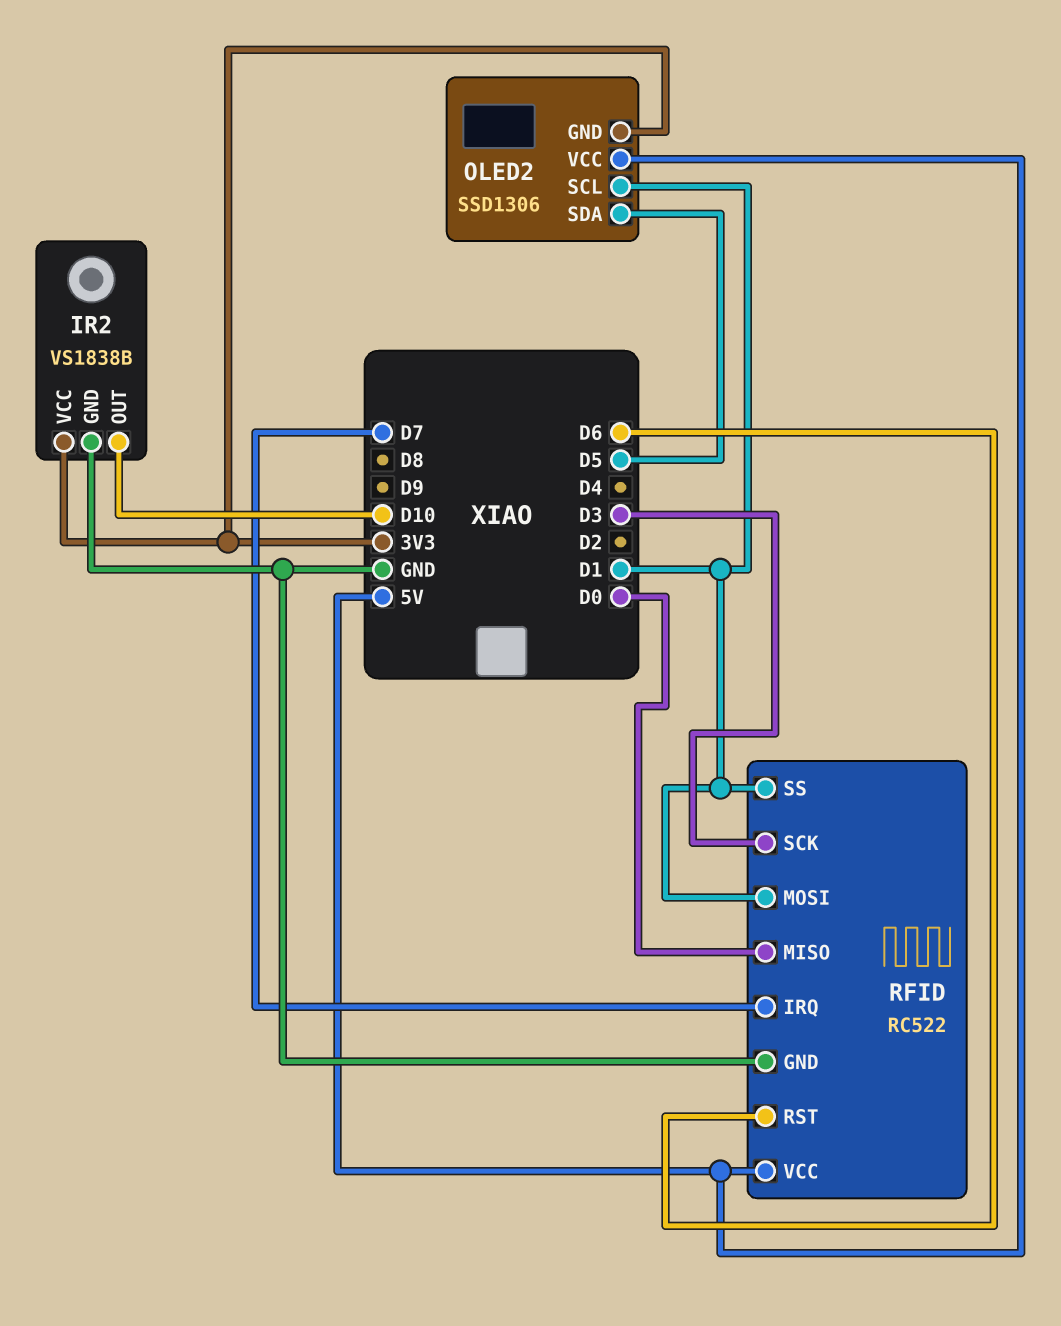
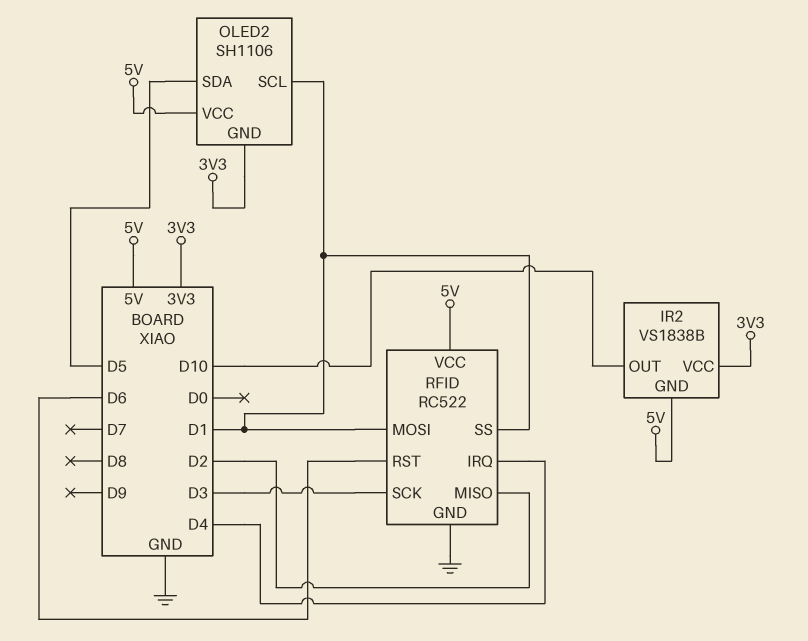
IR2 pin GND: GND -> 5V
OLED2: SSD1306 -> SH1106
RFID pin IRQ: D7 -> D4
RFID pin MISO: D0 -> D2

